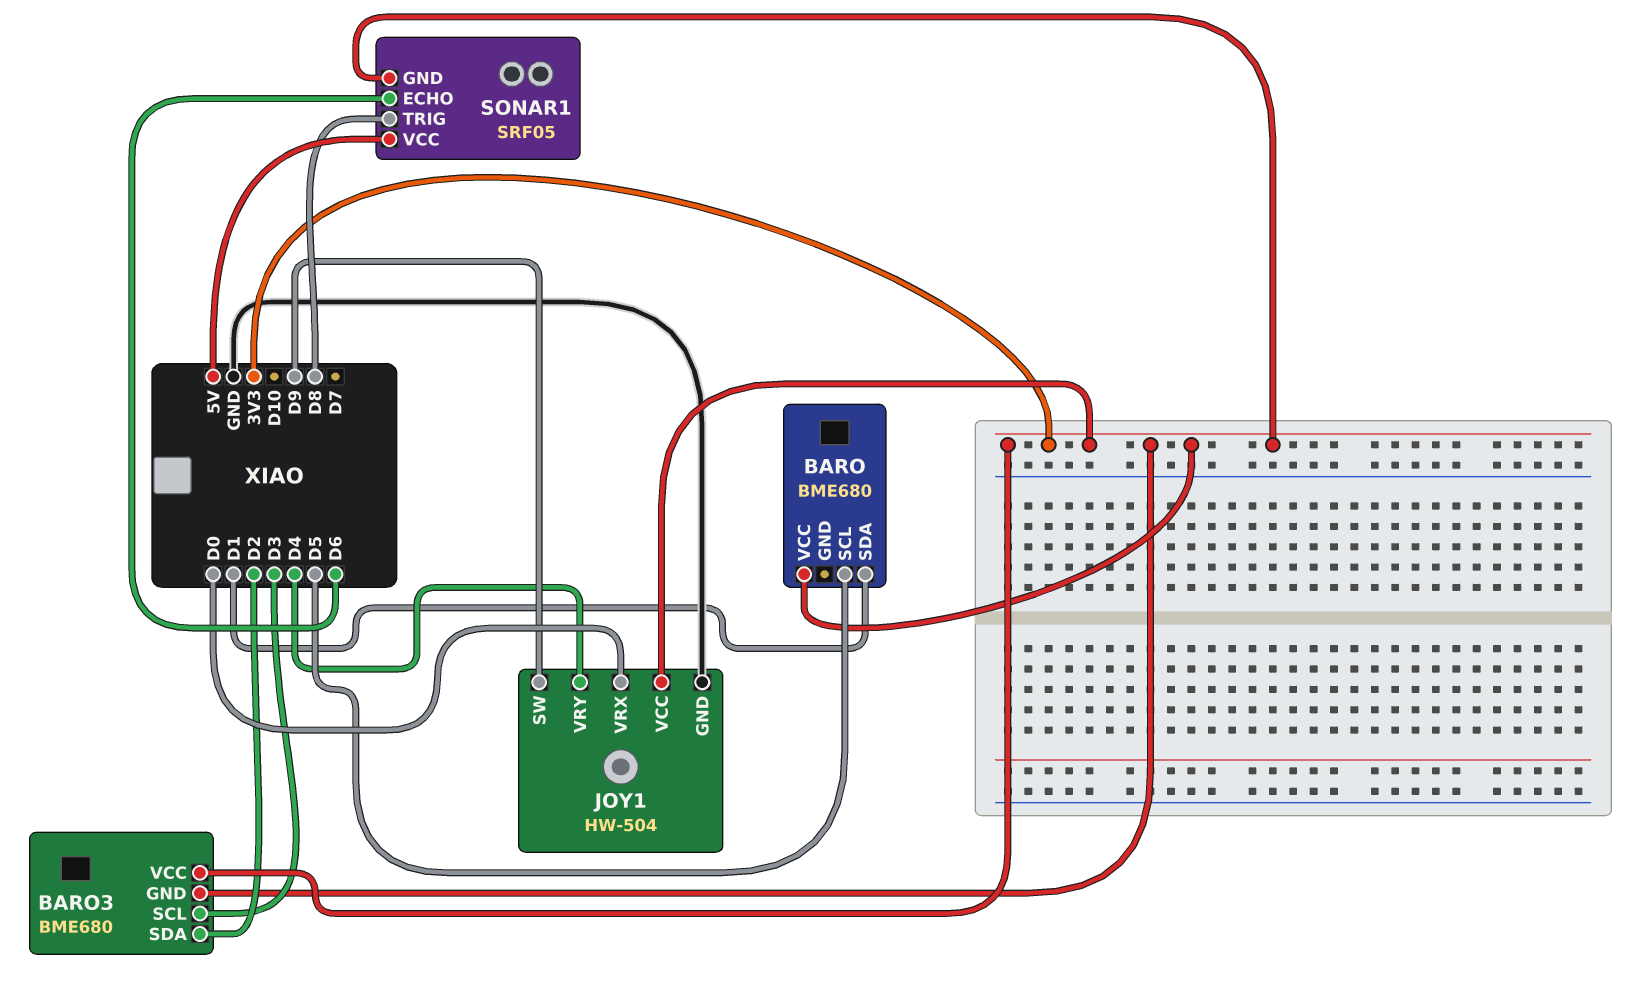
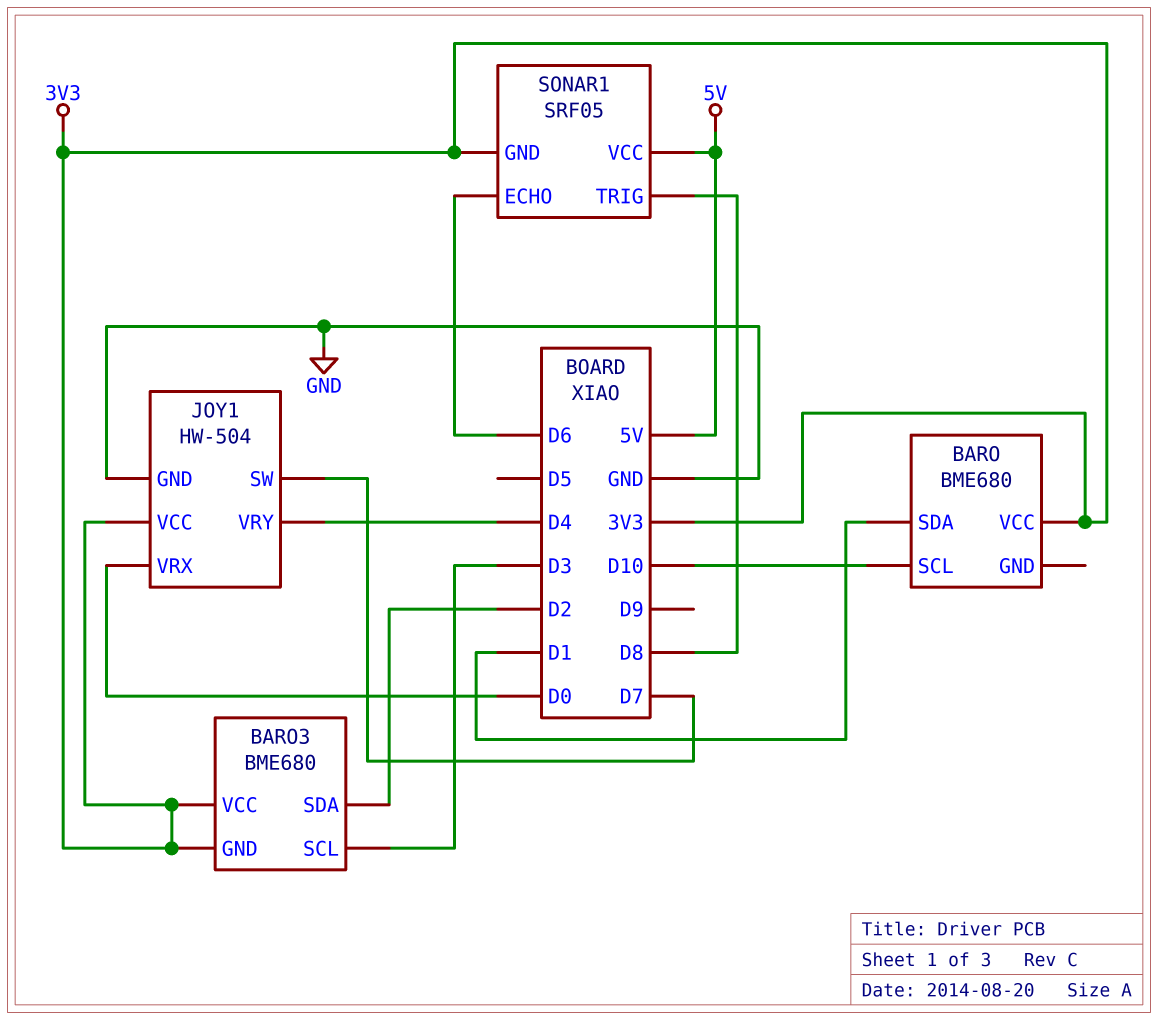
BARO pin SCL: D5 -> D10
JOY1 pin SW: D9 -> D7

